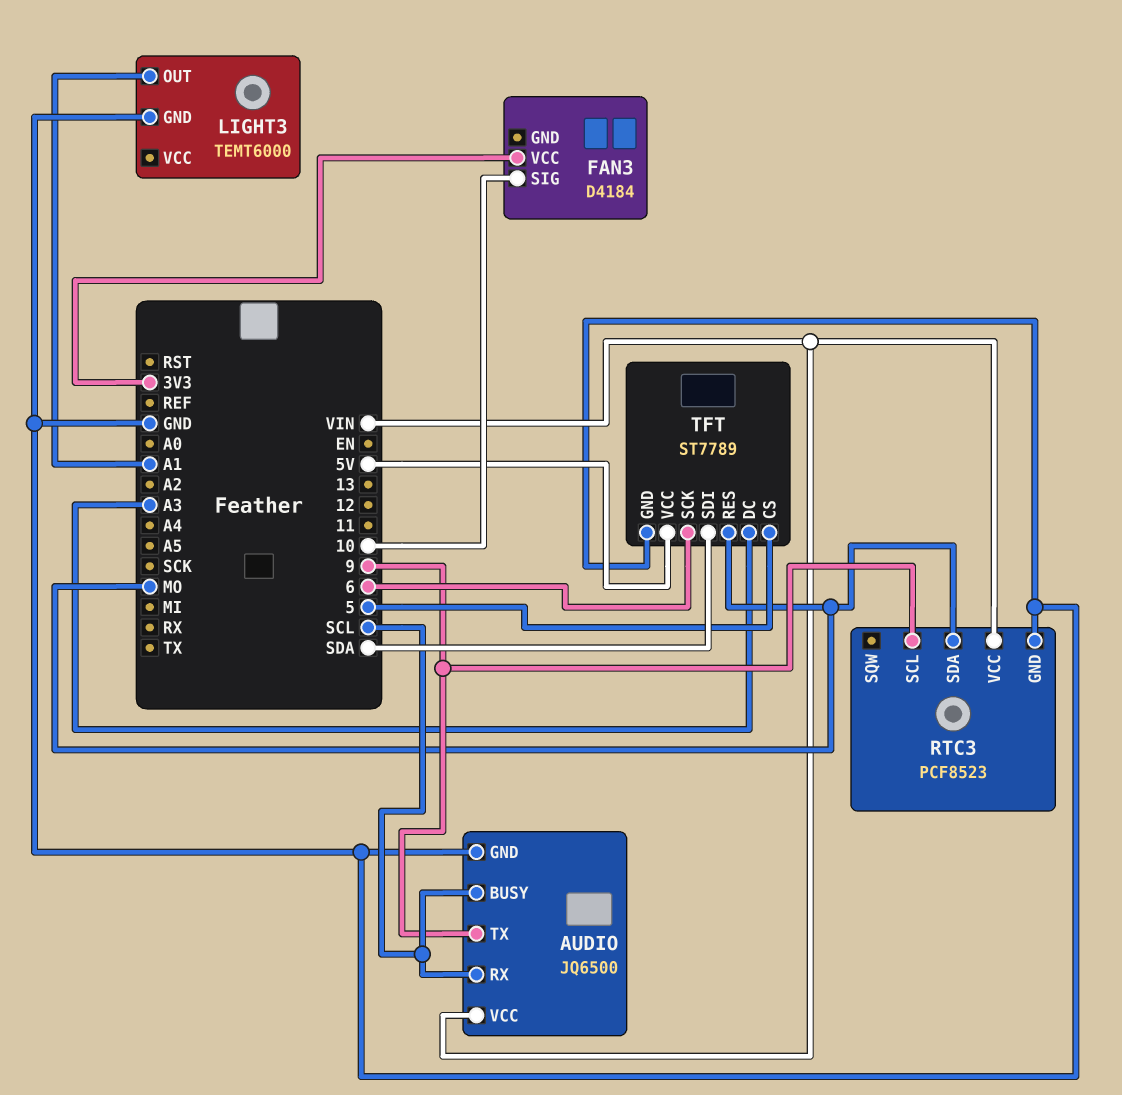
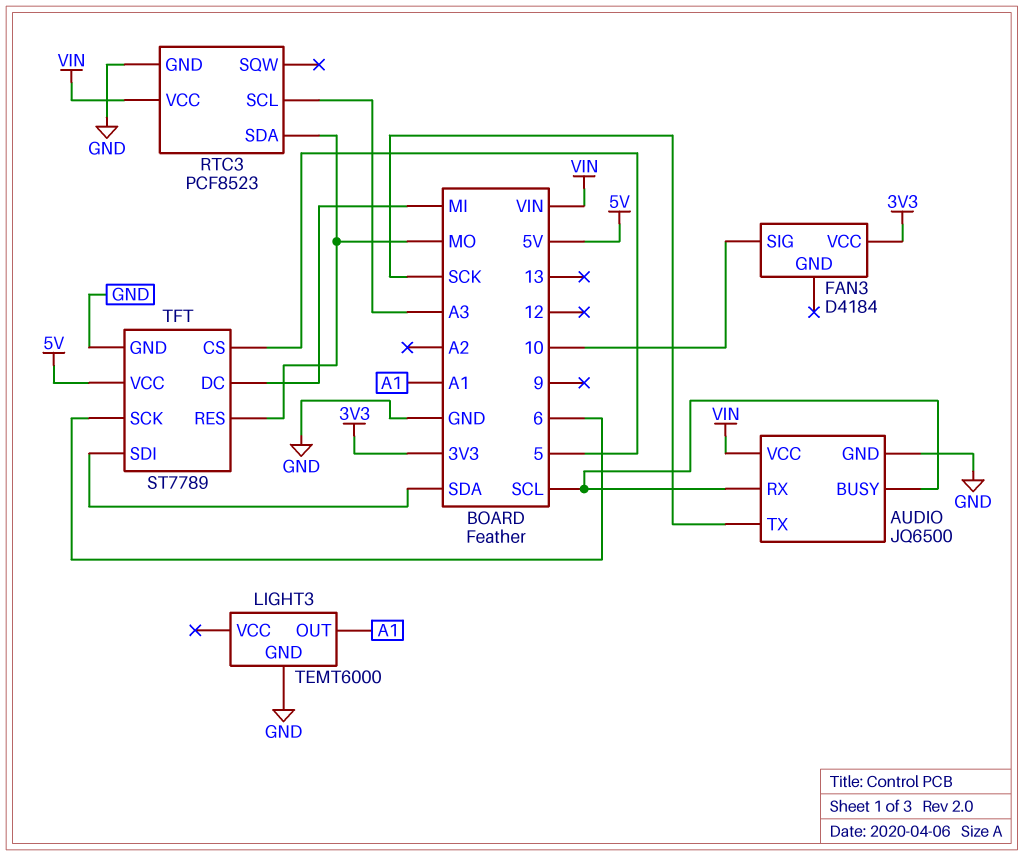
AUDIO pin TX: 9 -> SCK
RTC3 pin SCL: 9 -> A3
TFT pin DC: A3 -> MI

